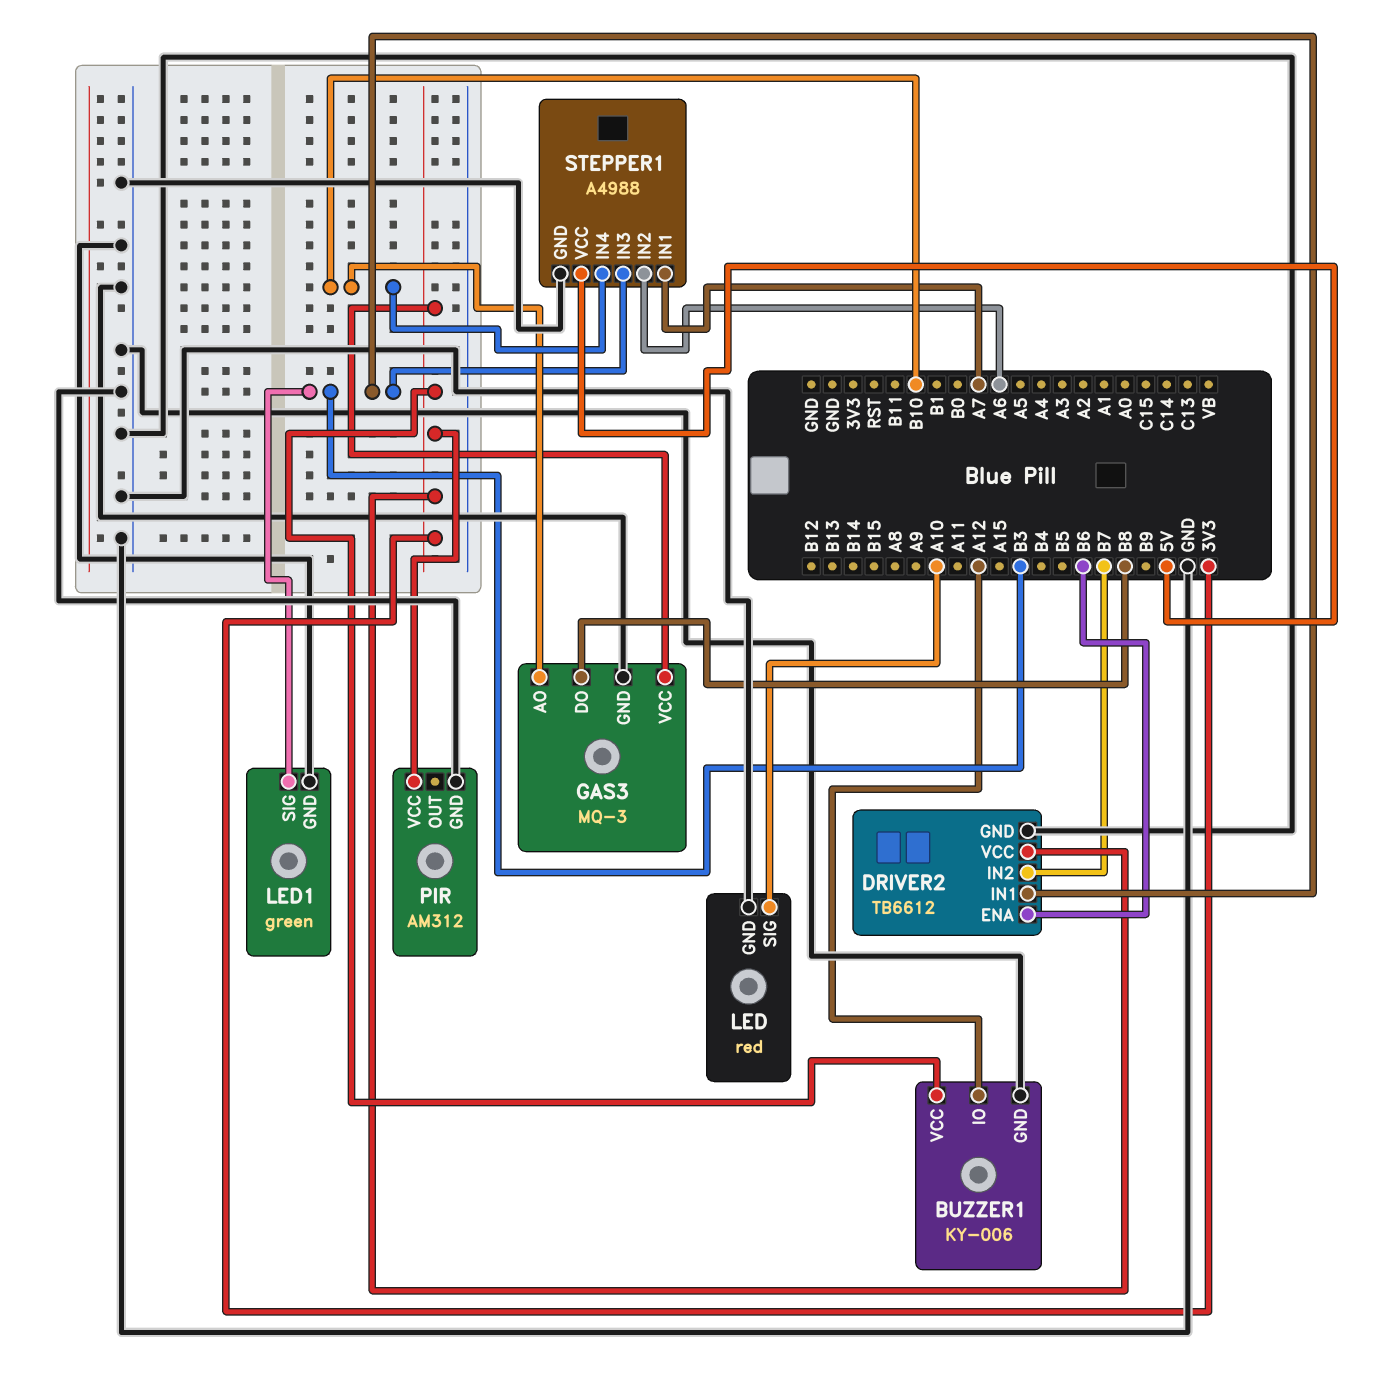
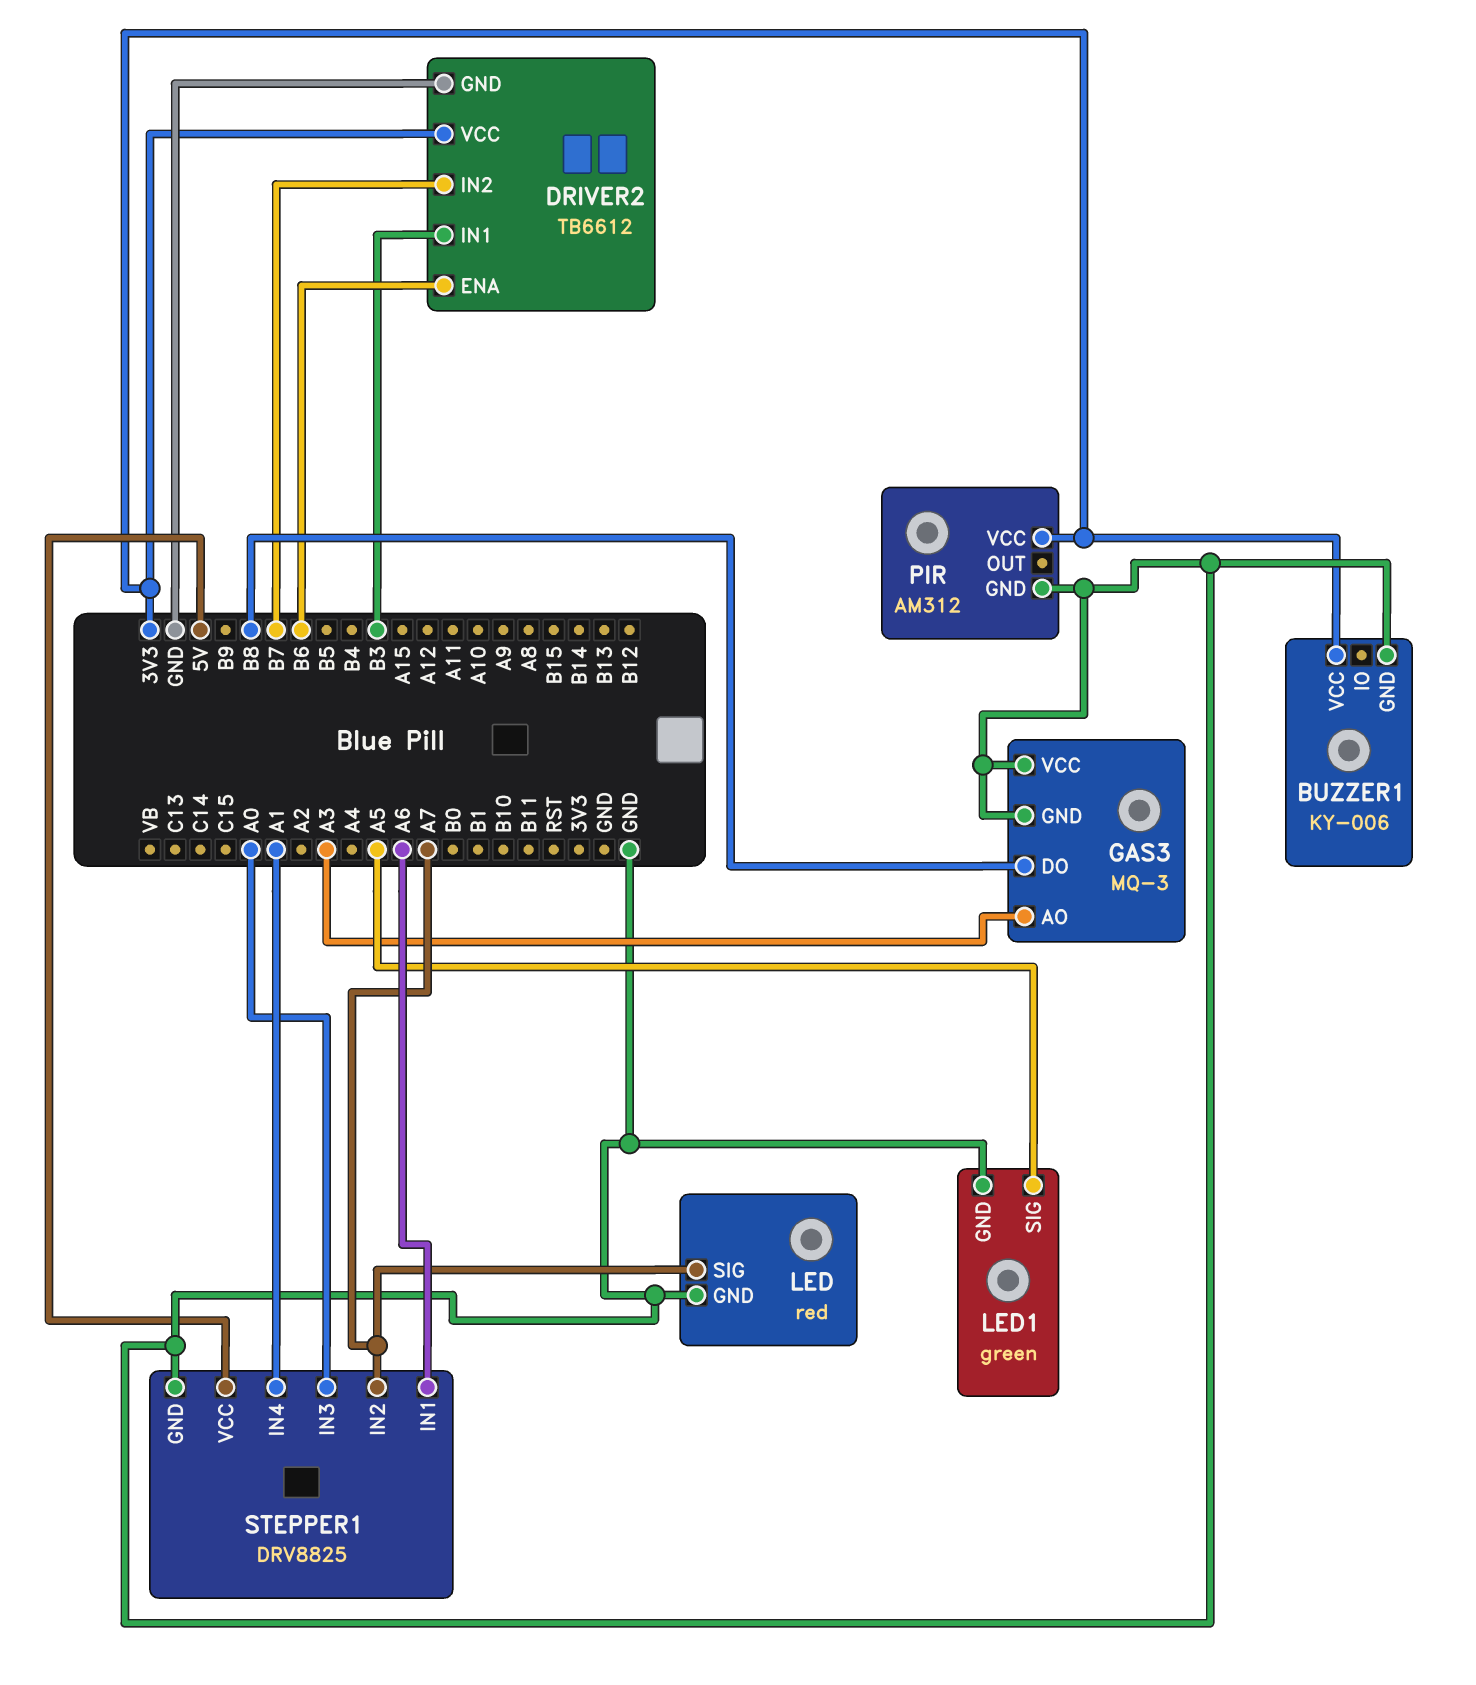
BUZZER1 pin IO: A12 -> none
GAS3 pin AO: B10 -> A3
GAS3 pin VCC: 3V3 -> GND
LED pin SIG: A10 -> A7
LED1 pin SIG: B3 -> A5
STEPPER1: A4988 -> DRV8825
STEPPER1 pin IN1: A7 -> A6
STEPPER1 pin IN2: A6 -> A7
STEPPER1 pin IN3: B3 -> A0
STEPPER1 pin IN4: B10 -> A1

